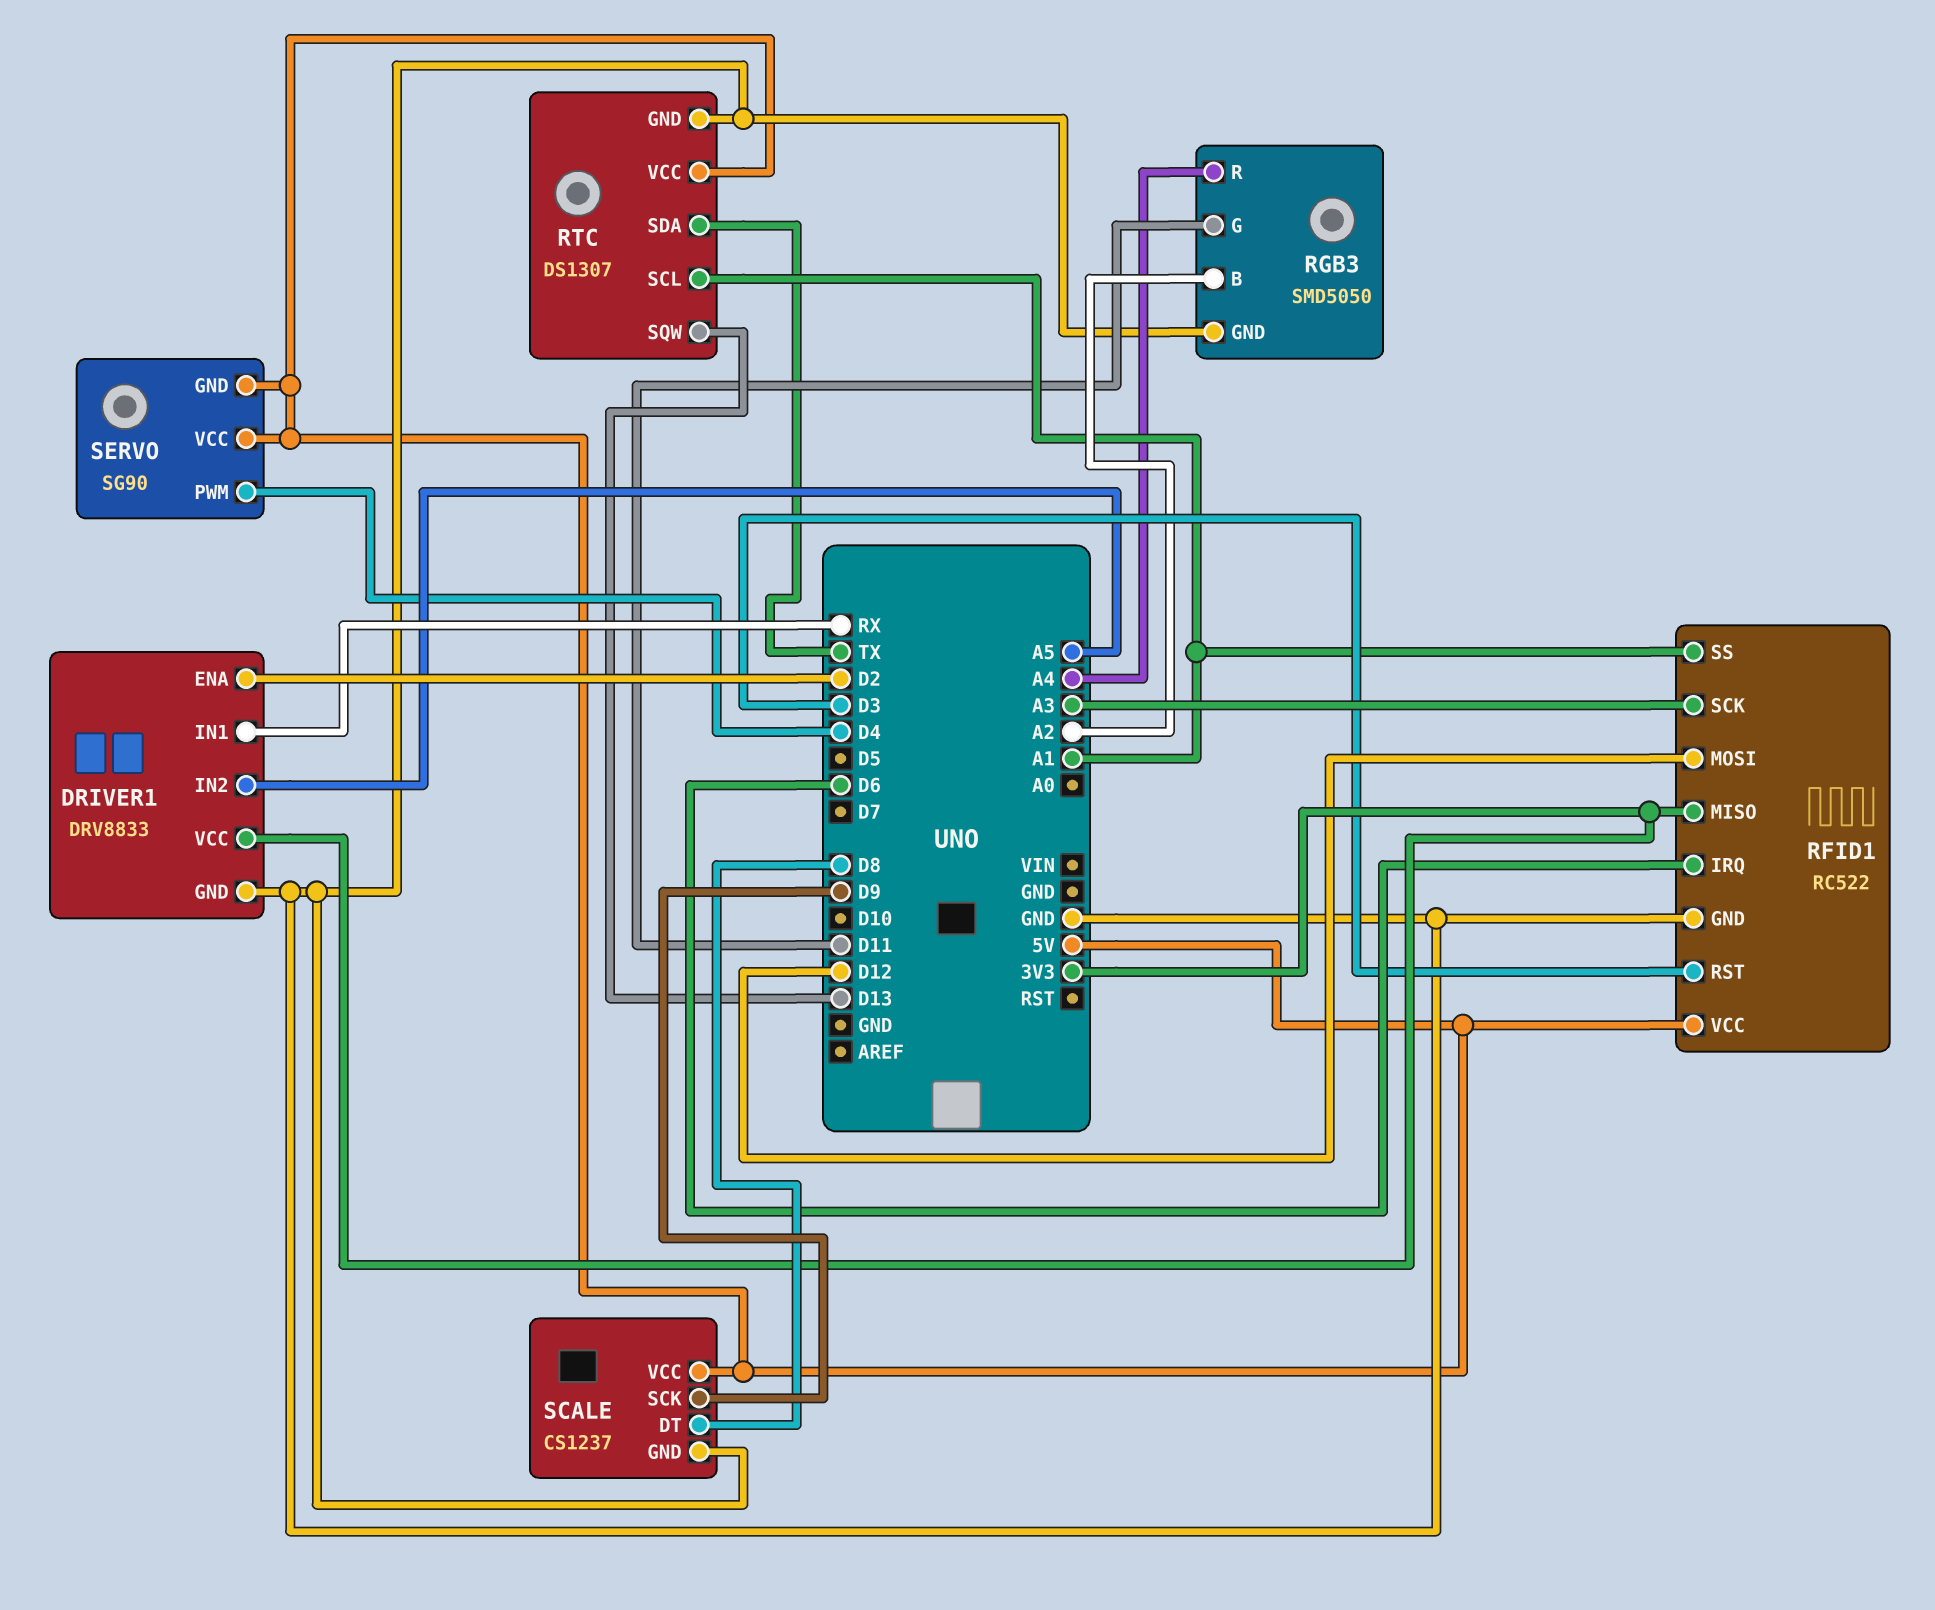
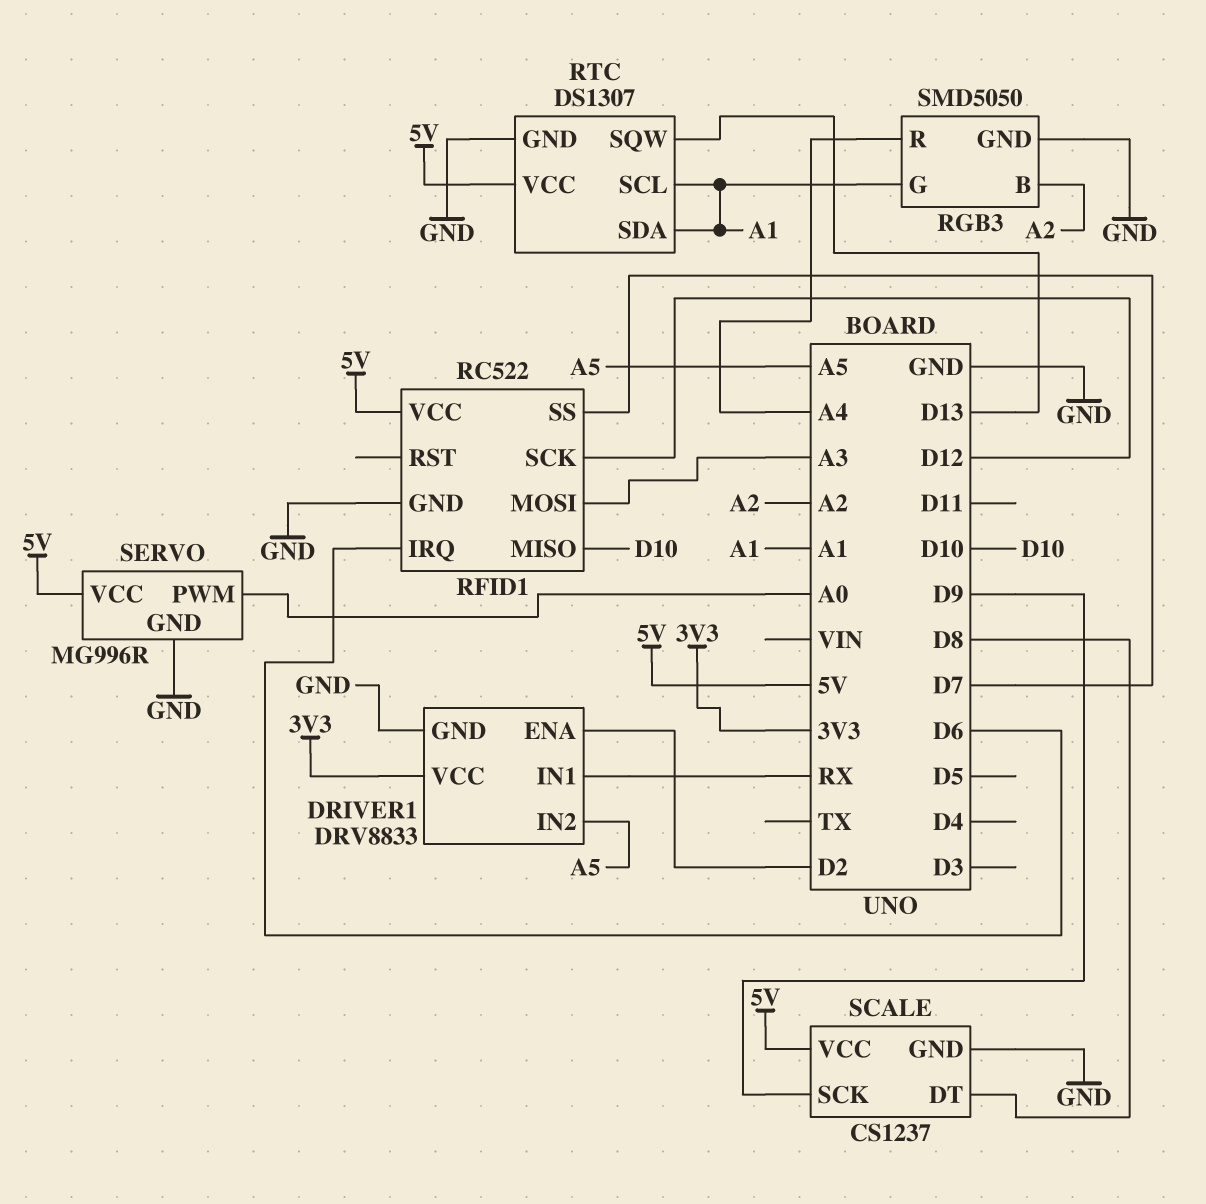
RFID1 pin MISO: 3V3 -> D10
RFID1 pin MOSI: D12 -> A3
RFID1 pin RST: D3 -> none
RFID1 pin SCK: A3 -> D12
RFID1 pin SS: A1 -> D7
RGB3 pin G: D11 -> A1
RTC pin SDA: TX -> A1
SERVO: SG90 -> MG996R
SERVO pin GND: 5V -> GND
SERVO pin PWM: D4 -> A0

